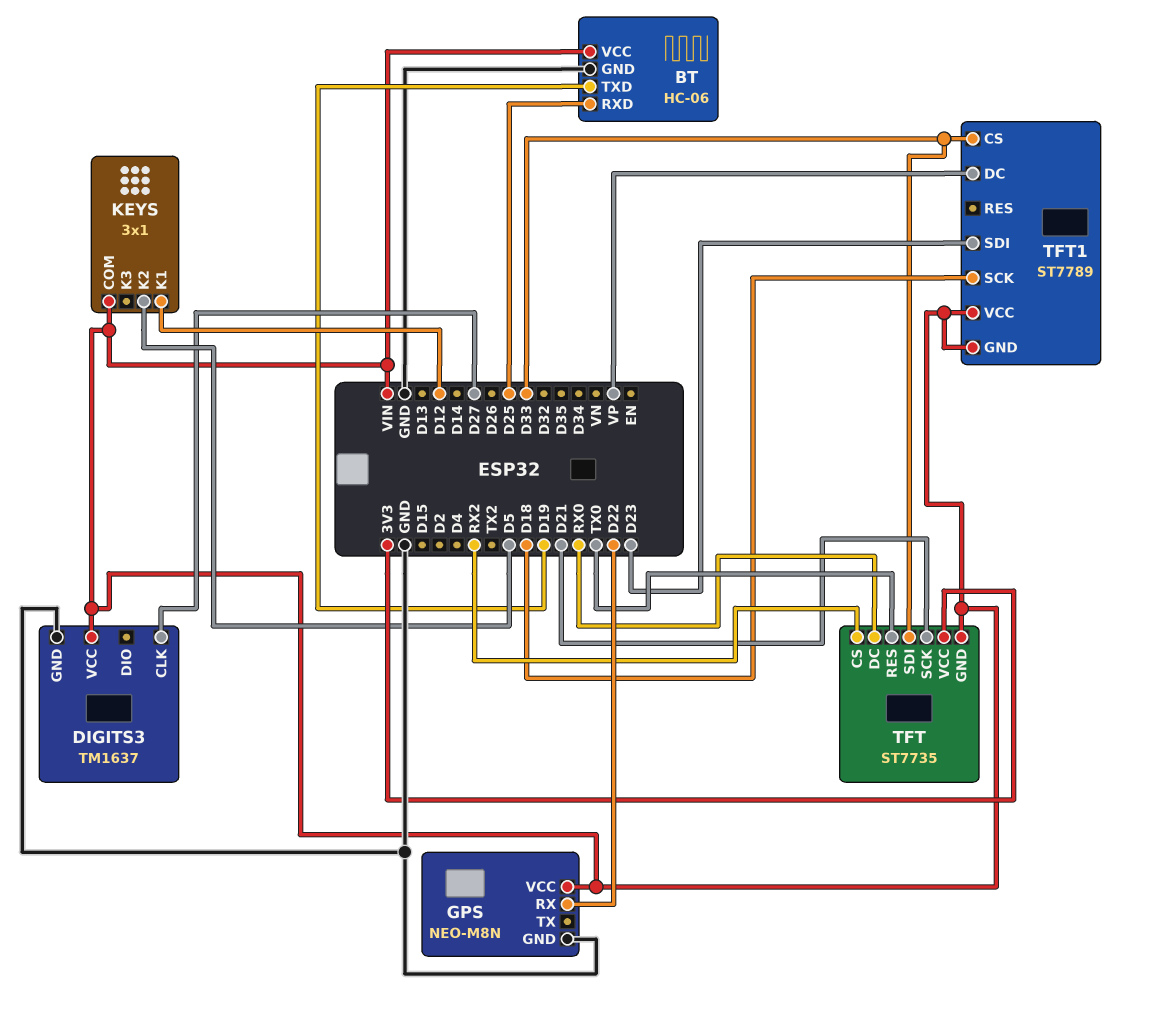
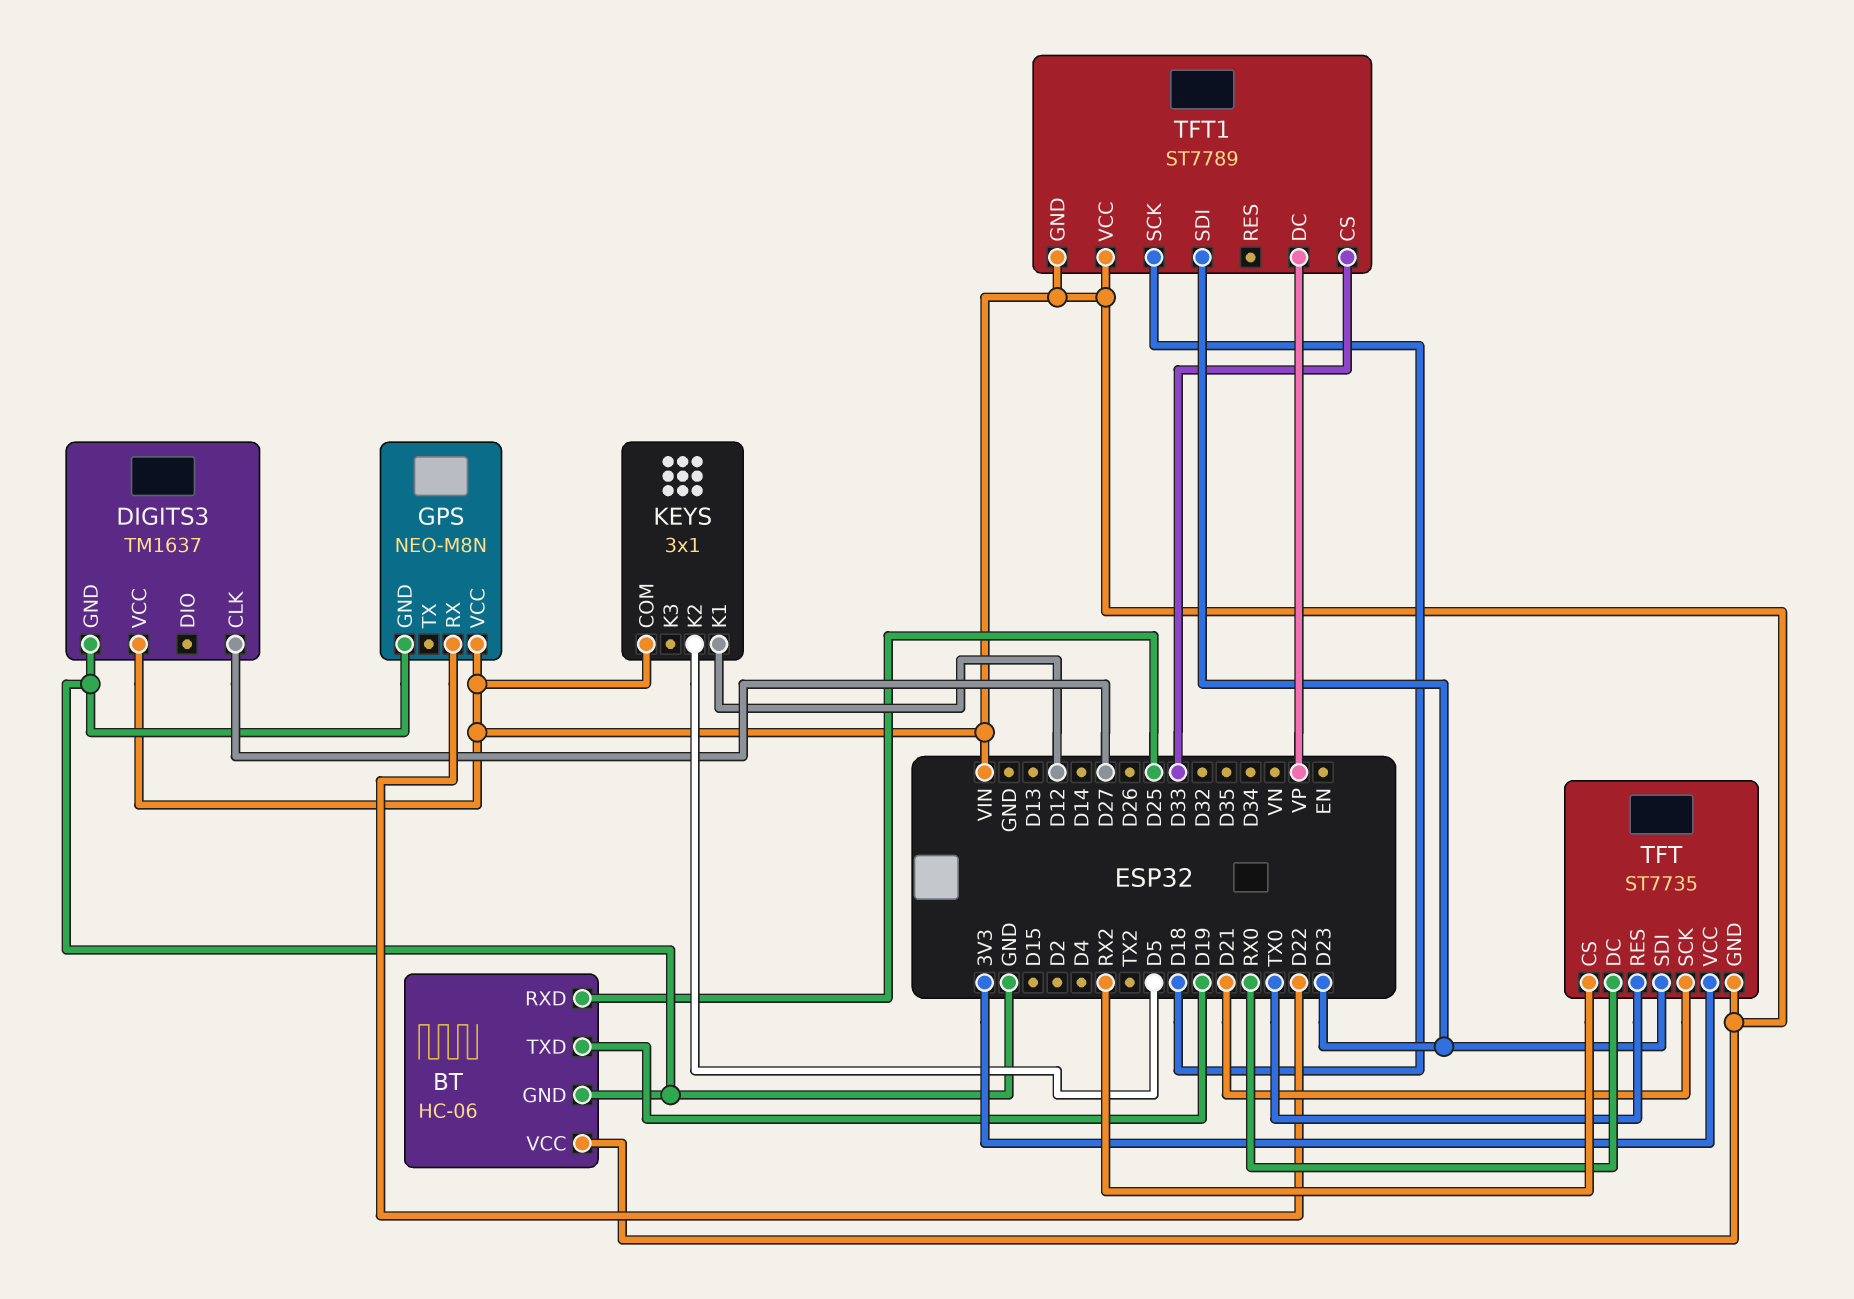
TFT pin SDI: D33 -> D23

